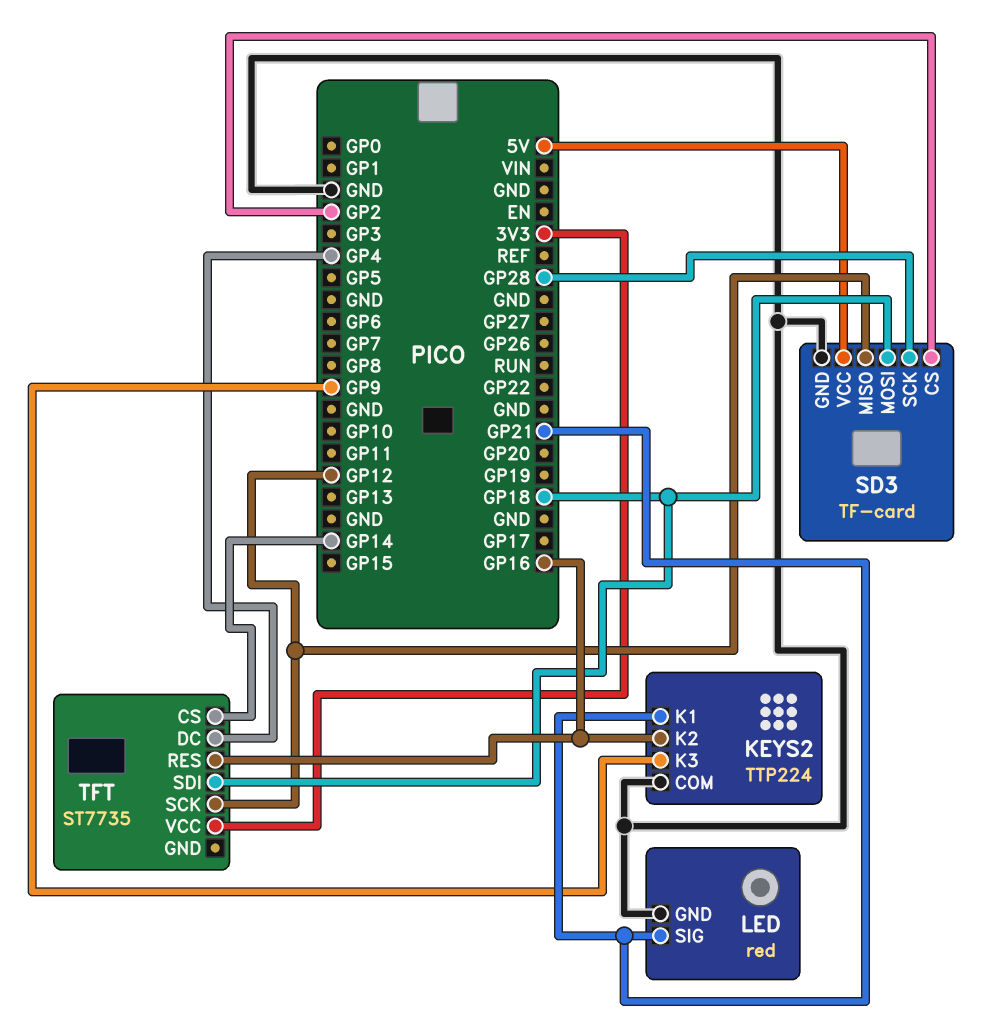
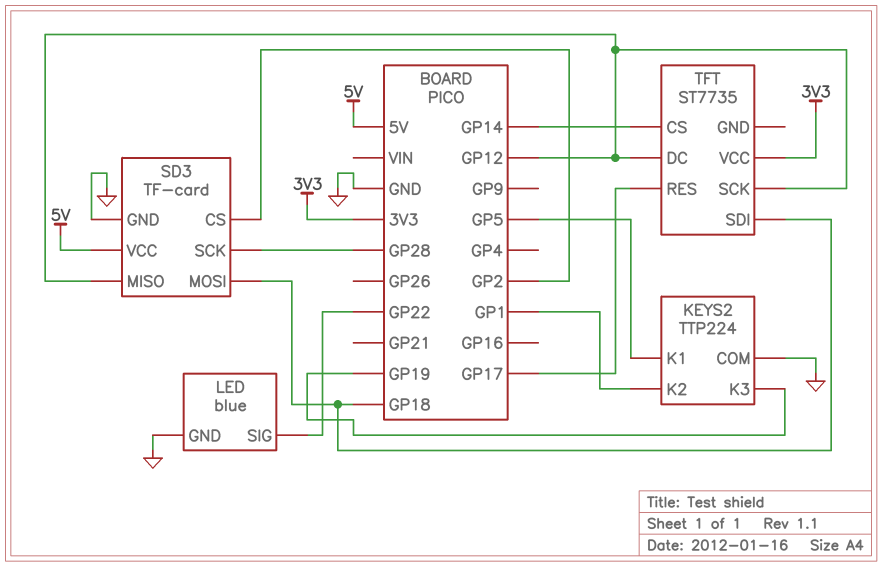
KEYS2 pin K1: GP21 -> GP5
KEYS2 pin K2: GP16 -> GP1
KEYS2 pin K3: GP9 -> GP19
LED: red -> blue
LED pin SIG: GP21 -> GP22
TFT pin DC: GP4 -> GP12
TFT pin RES: GP16 -> GP17

